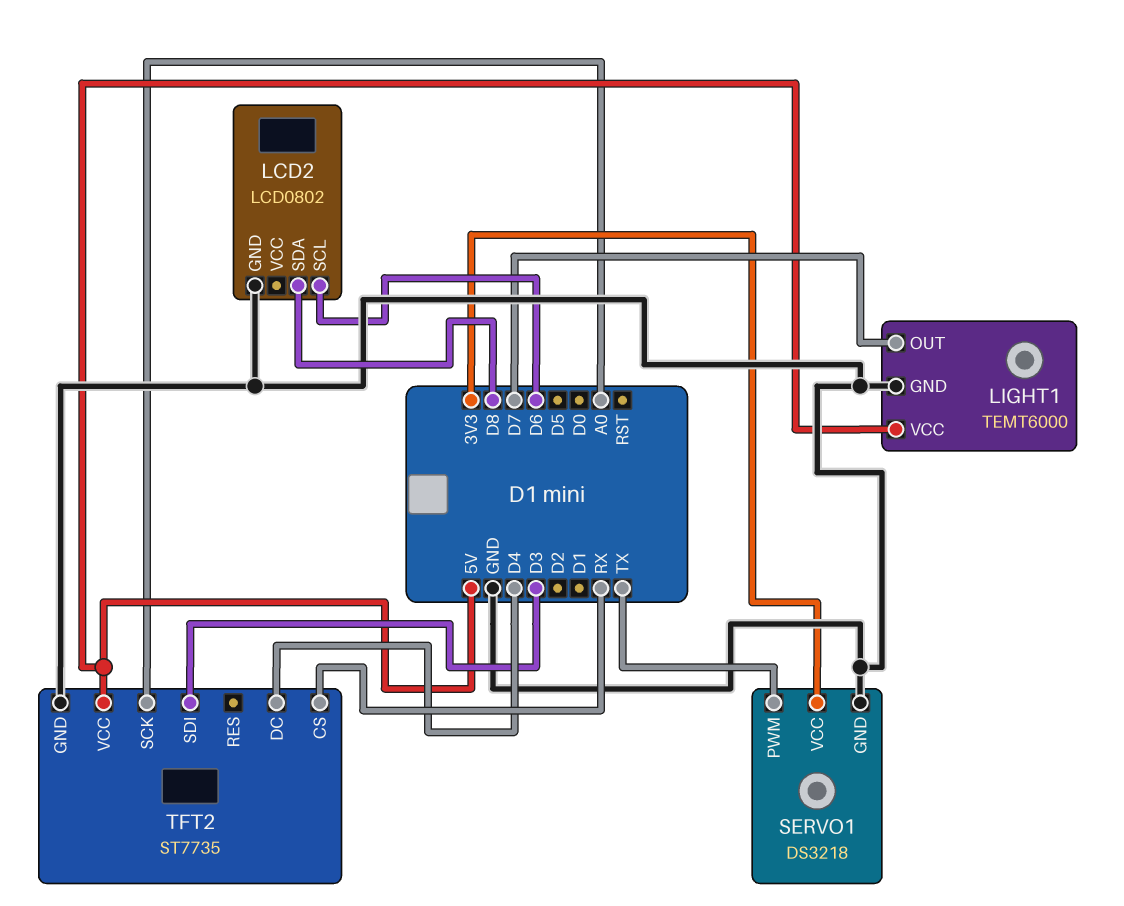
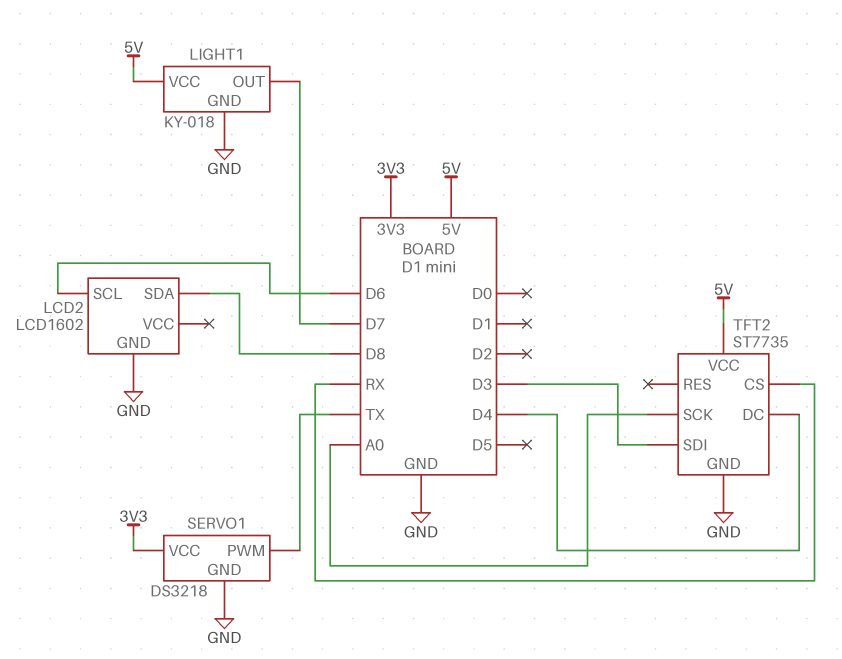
LCD2: LCD0802 -> LCD1602
LIGHT1: TEMT6000 -> KY-018

